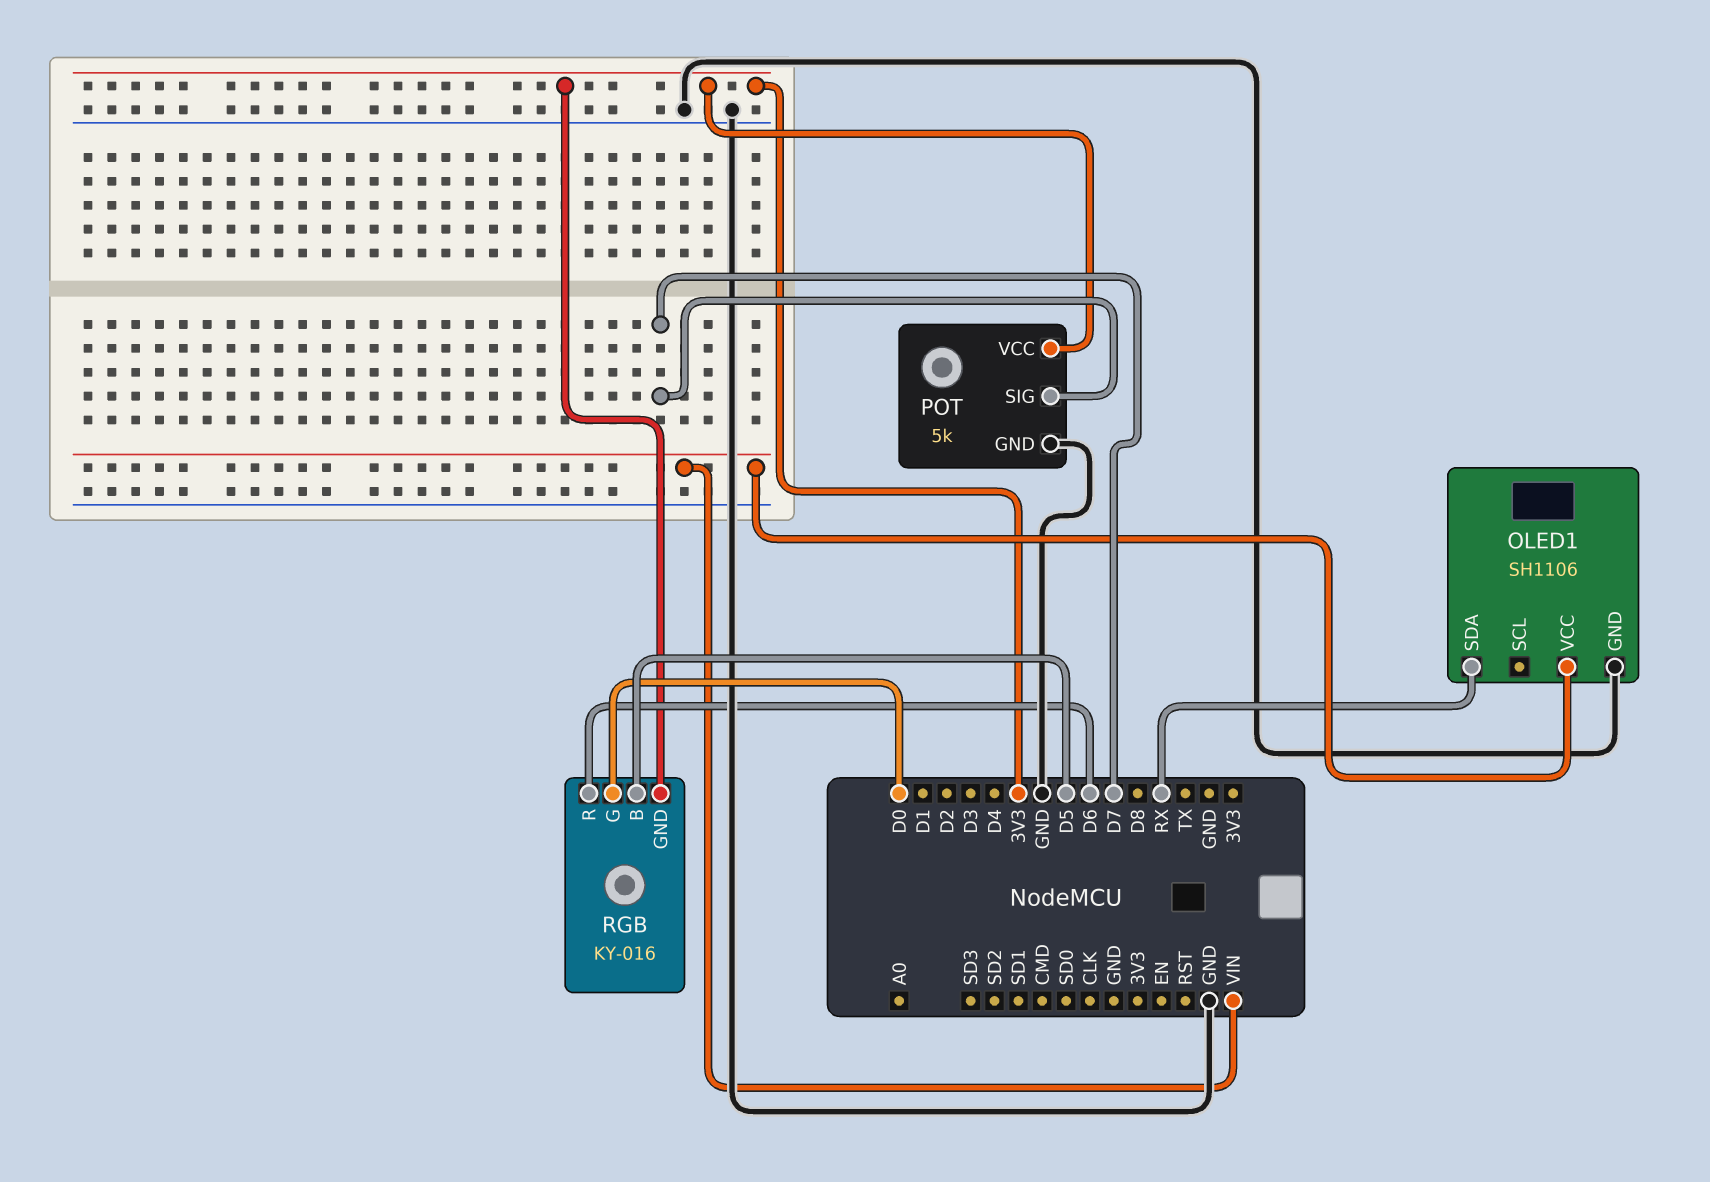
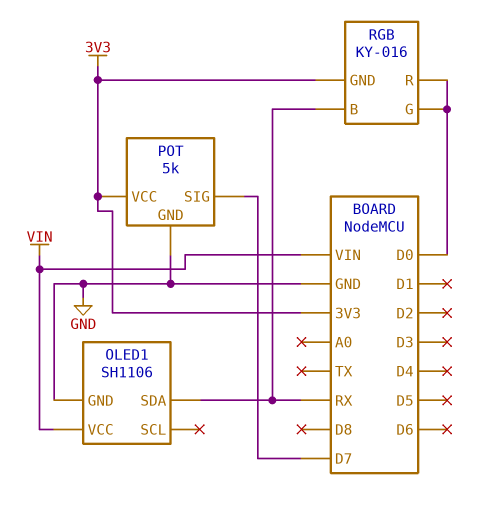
RGB pin B: D5 -> RX
RGB pin R: D6 -> D0

